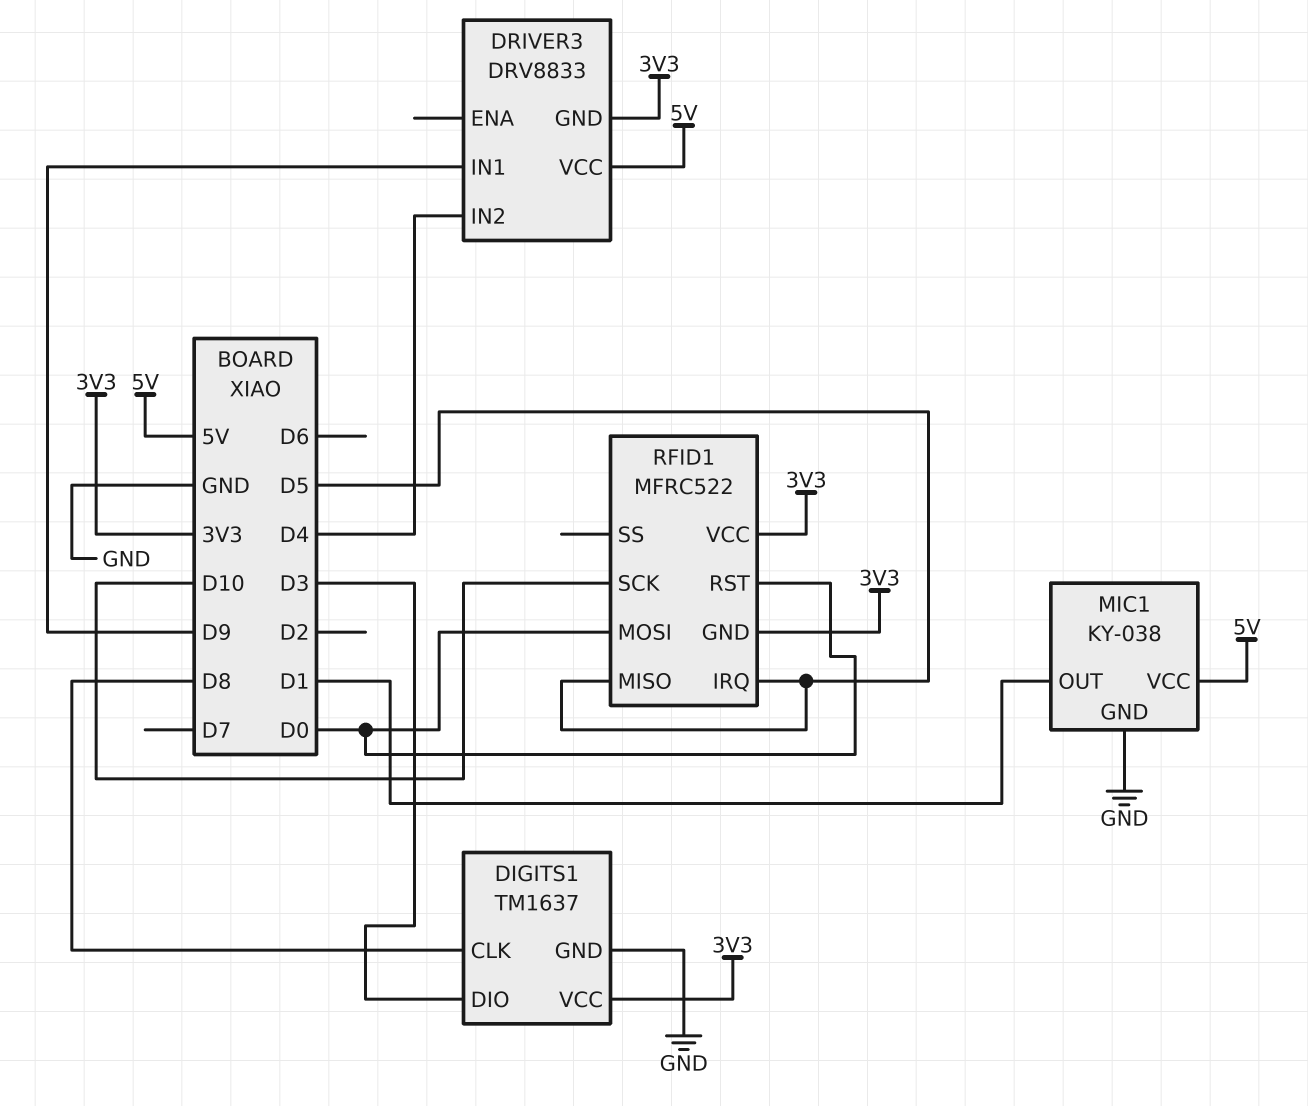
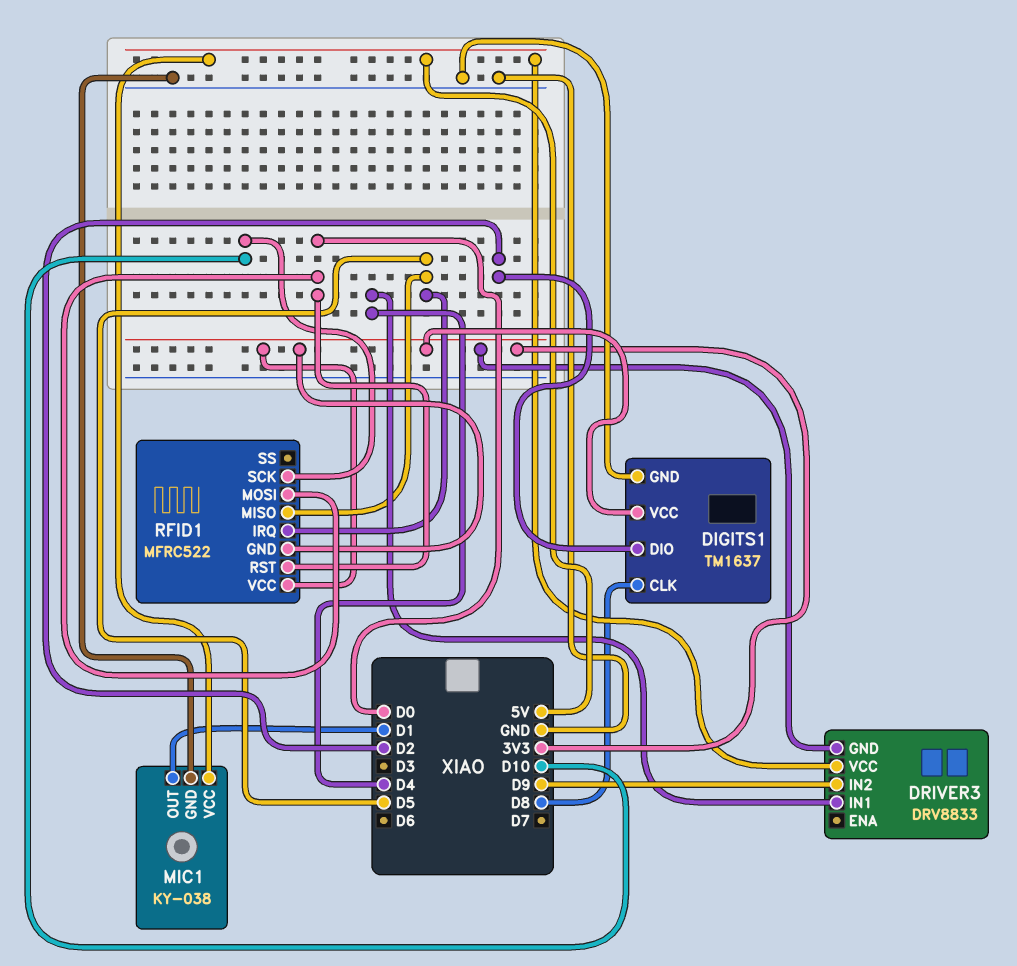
DIGITS1 pin DIO: D3 -> D2
DRIVER3 pin IN1: D9 -> D4
DRIVER3 pin IN2: D4 -> D9

